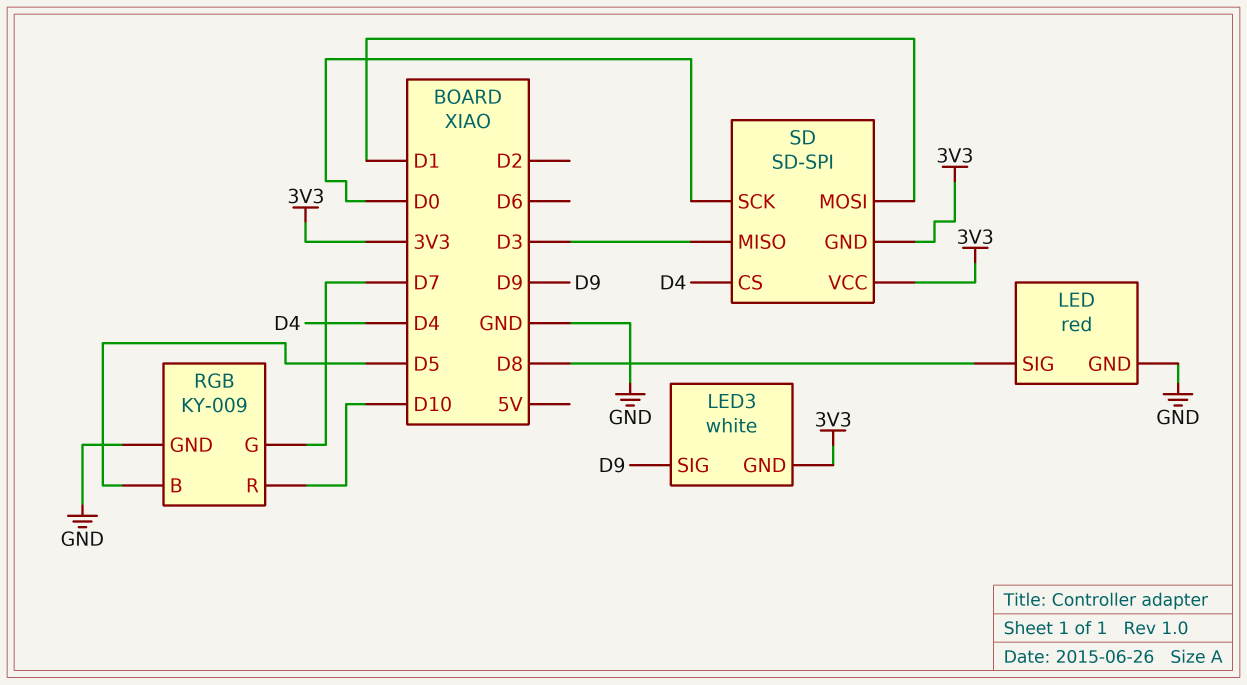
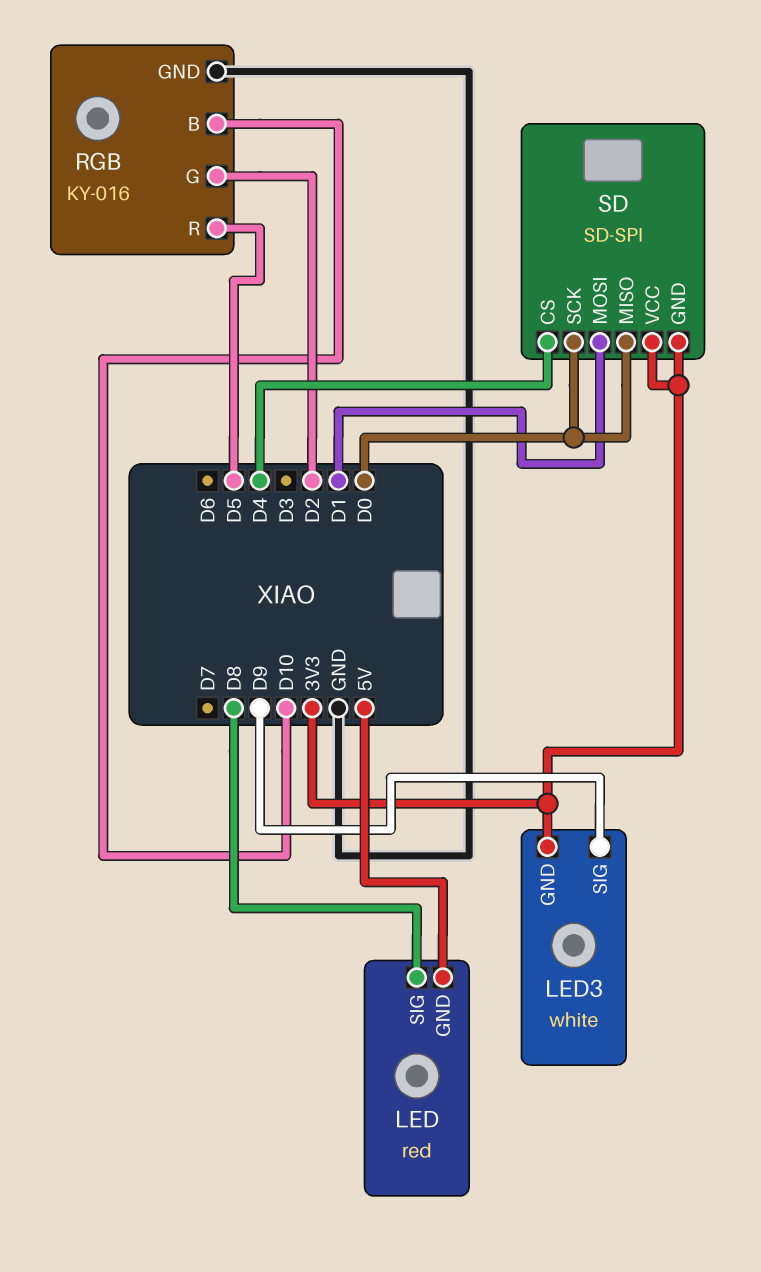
LED pin GND: GND -> 5V
RGB: KY-009 -> KY-016
RGB pin B: D5 -> D10
RGB pin G: D7 -> D2
RGB pin R: D10 -> D5
SD pin MISO: D3 -> D0

